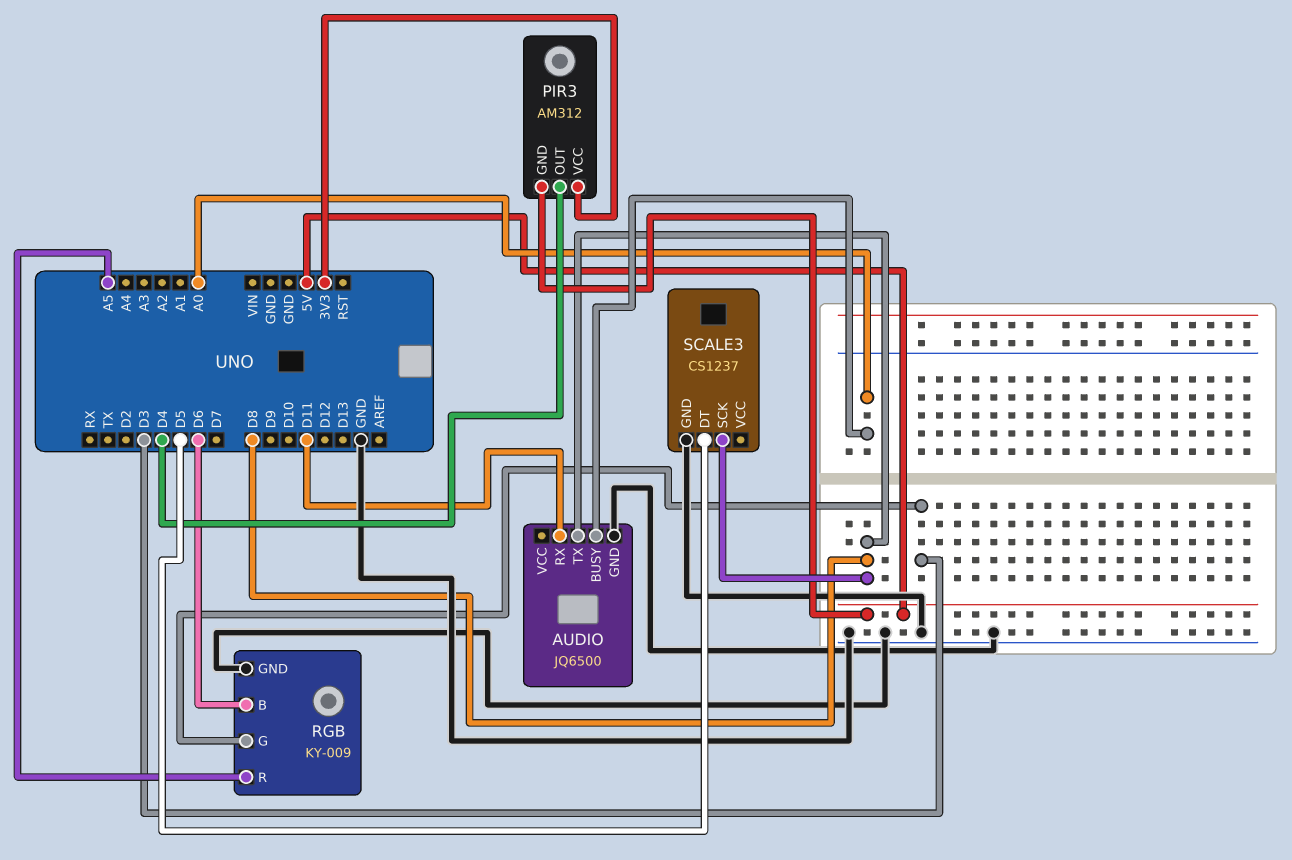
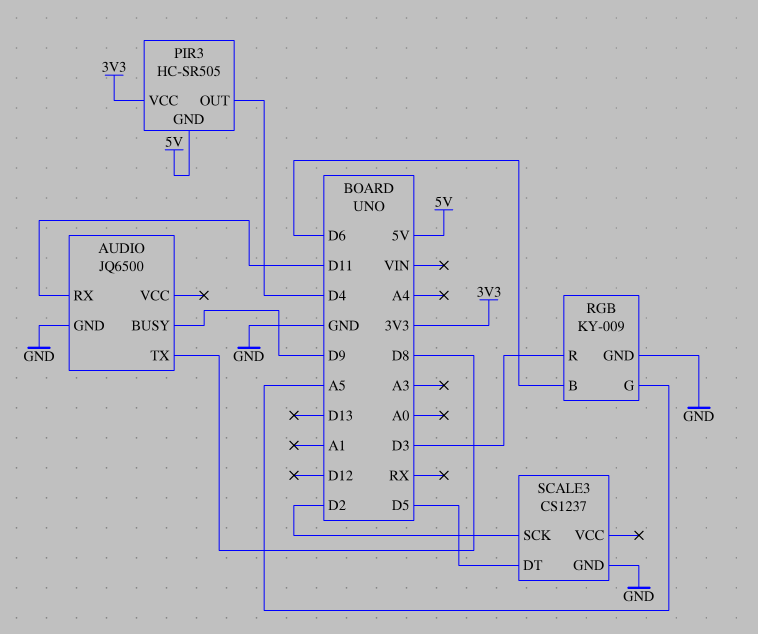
AUDIO pin BUSY: A0 -> D9
PIR3: AM312 -> HC-SR505
RGB pin G: D3 -> A5
RGB pin R: A5 -> D3
SCALE3 pin SCK: D8 -> D2

